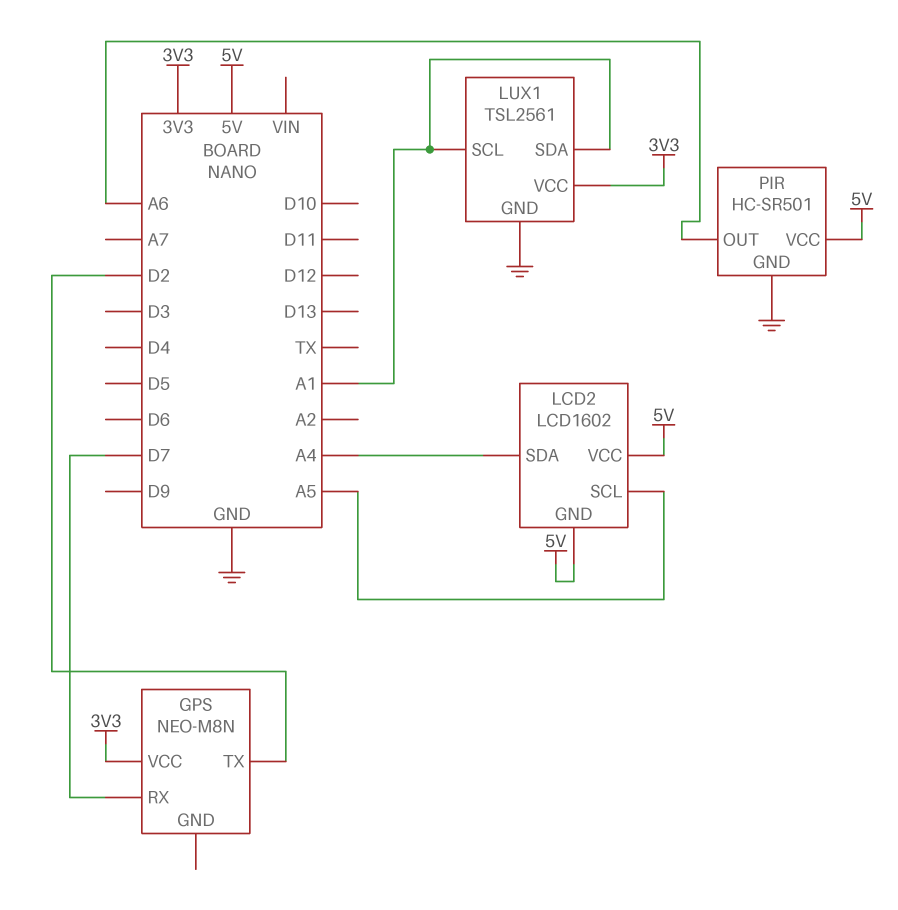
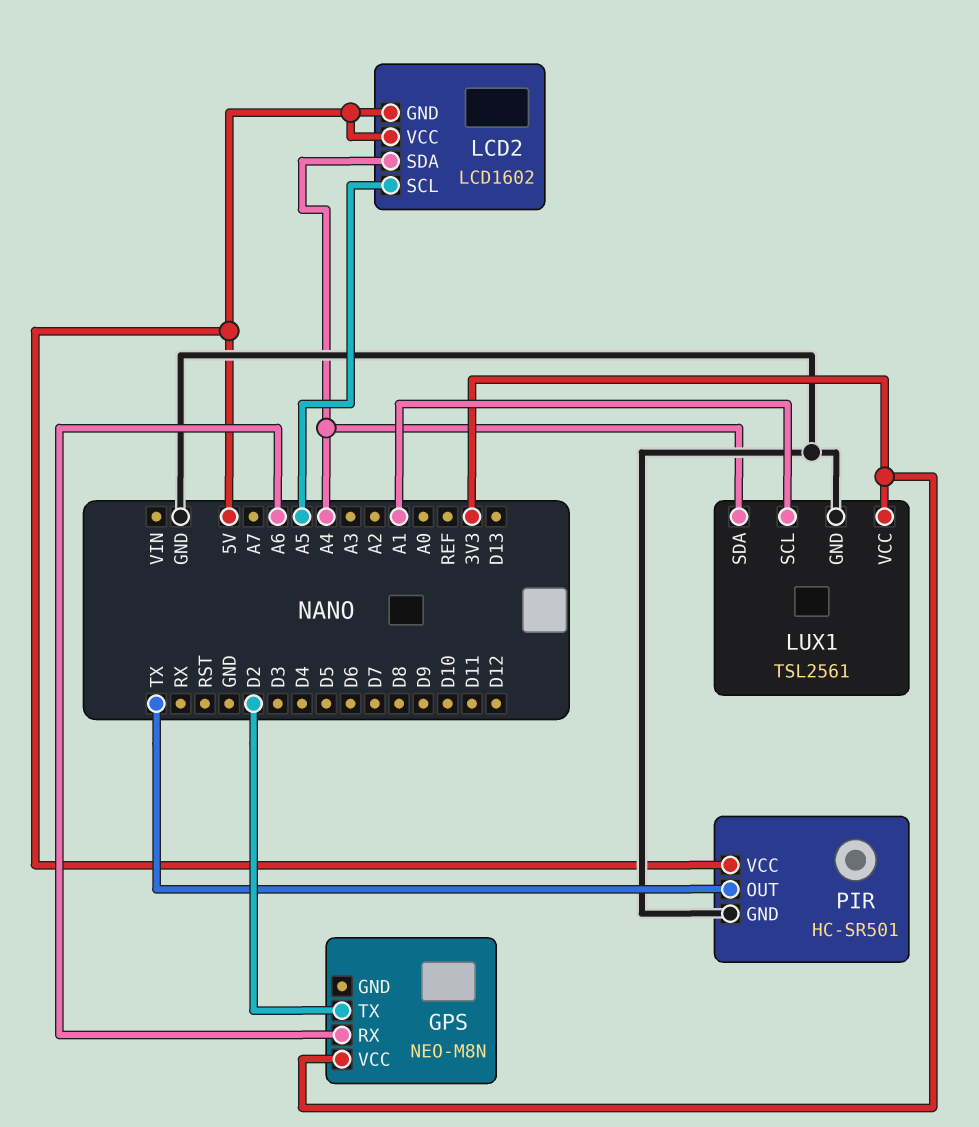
GPS pin RX: D7 -> A6
LUX1 pin SDA: A1 -> A4
PIR pin OUT: A6 -> TX

